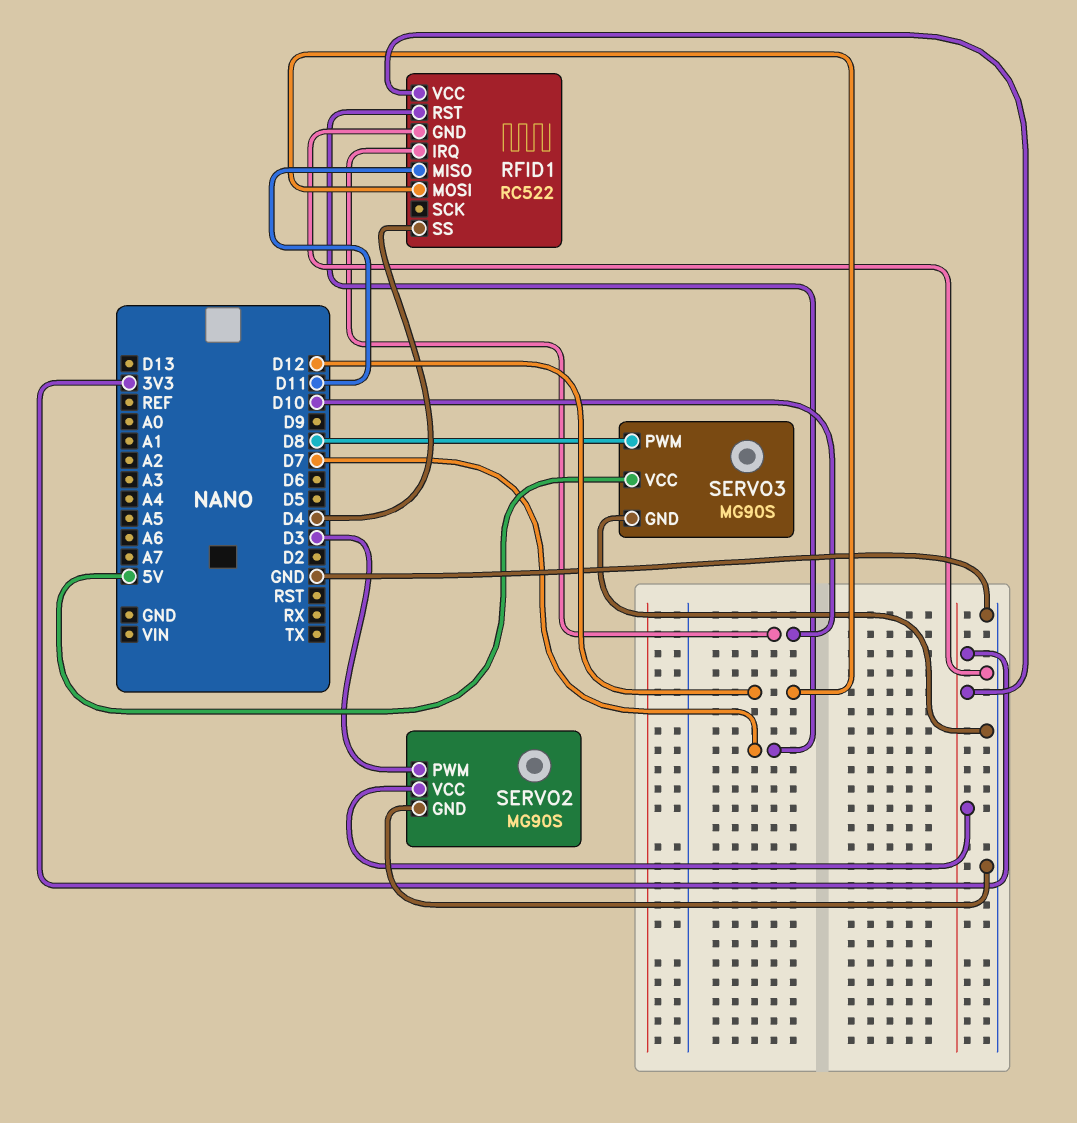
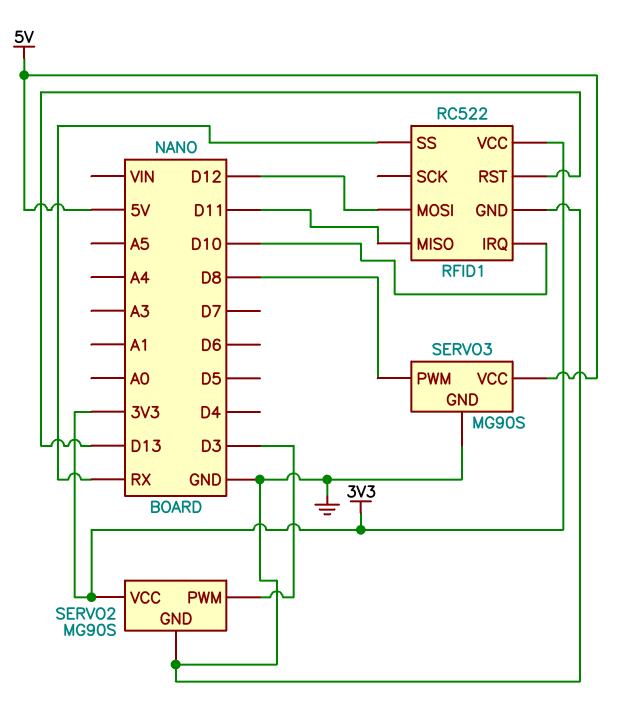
RFID1 pin RST: D7 -> D13
RFID1 pin SS: D4 -> RX

